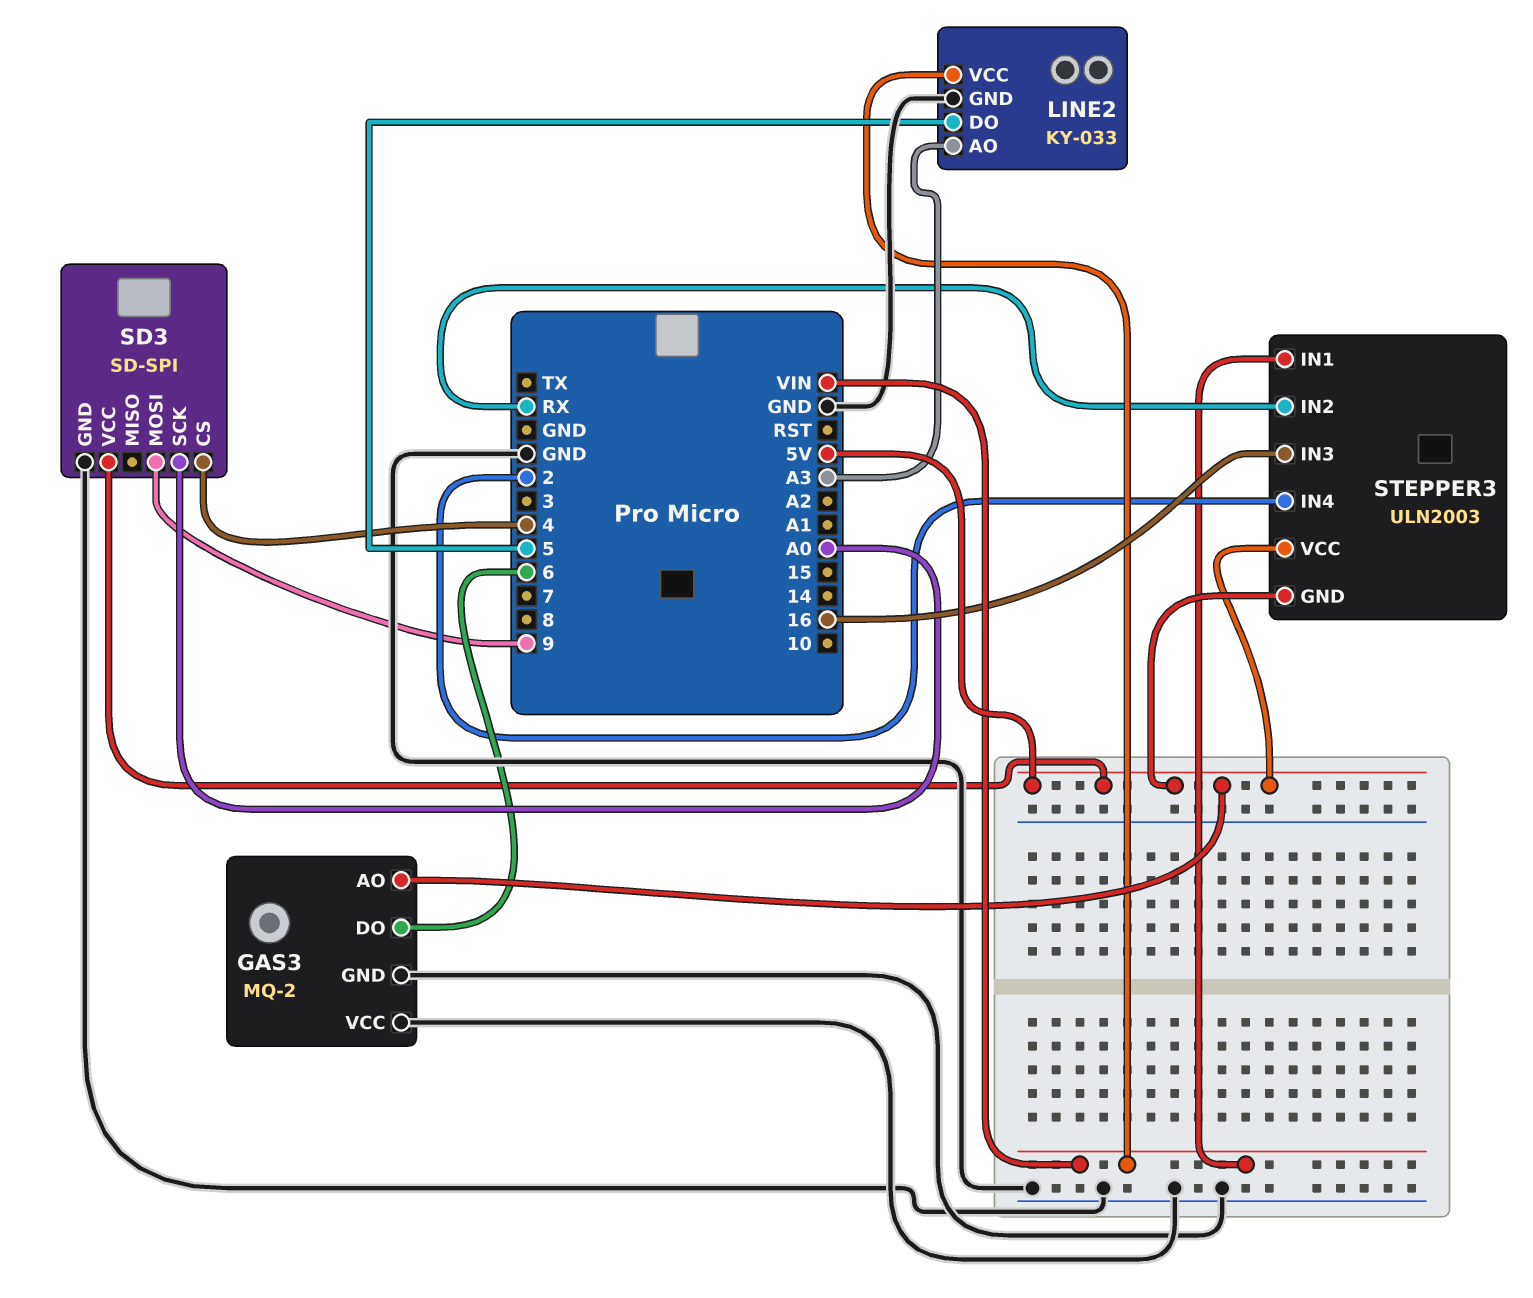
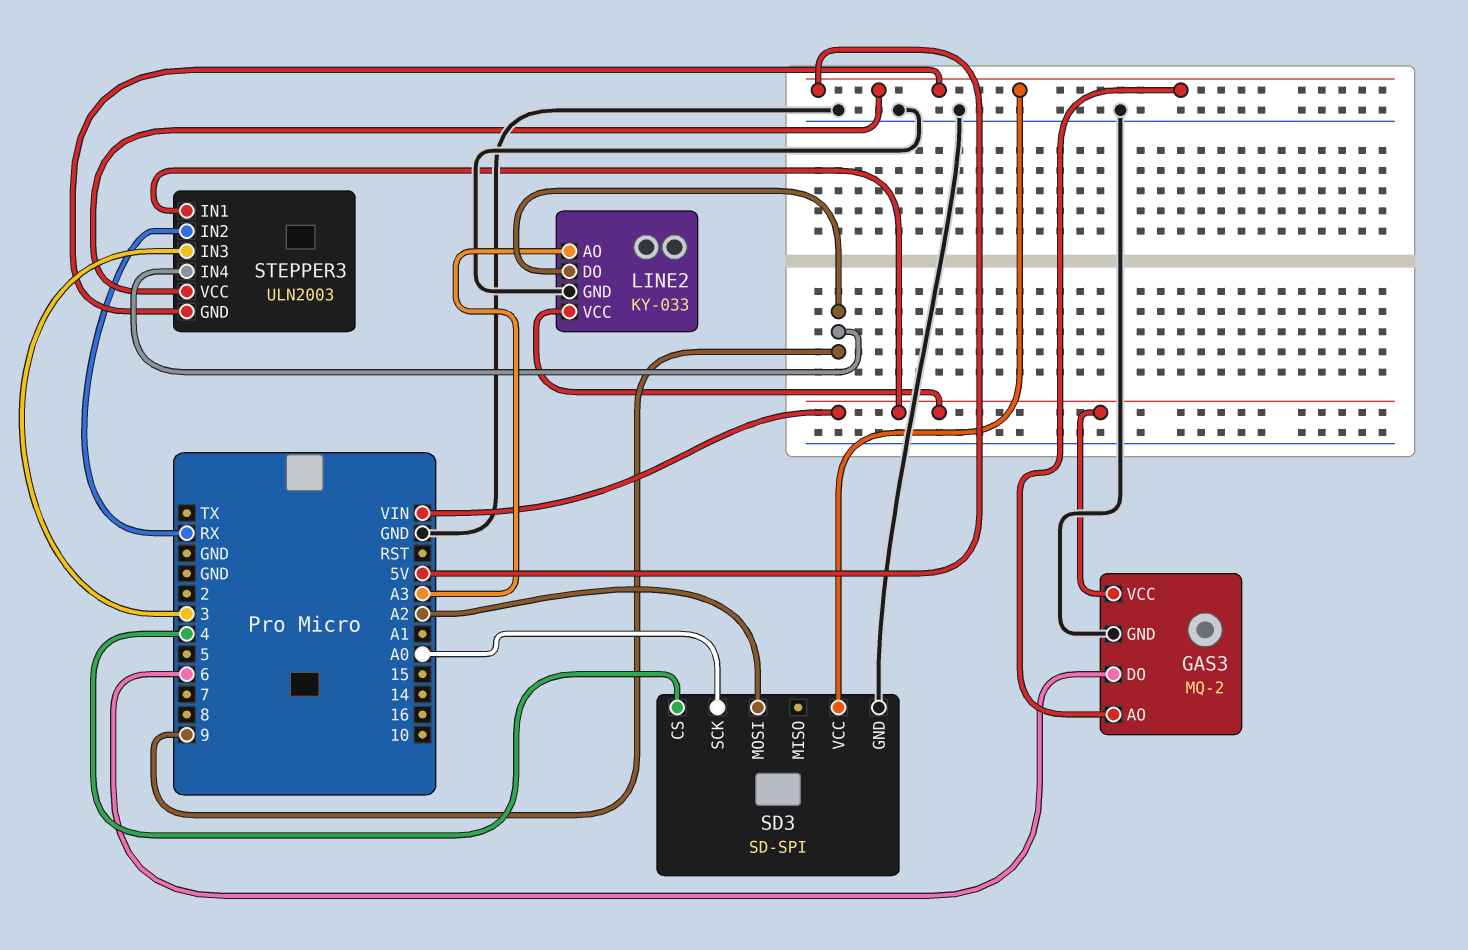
GAS3 pin VCC: GND -> VIN
LINE2 pin DO: 5 -> 9
SD3 pin MOSI: 9 -> A2
STEPPER3 pin IN3: 16 -> 3
STEPPER3 pin IN4: 2 -> 9

